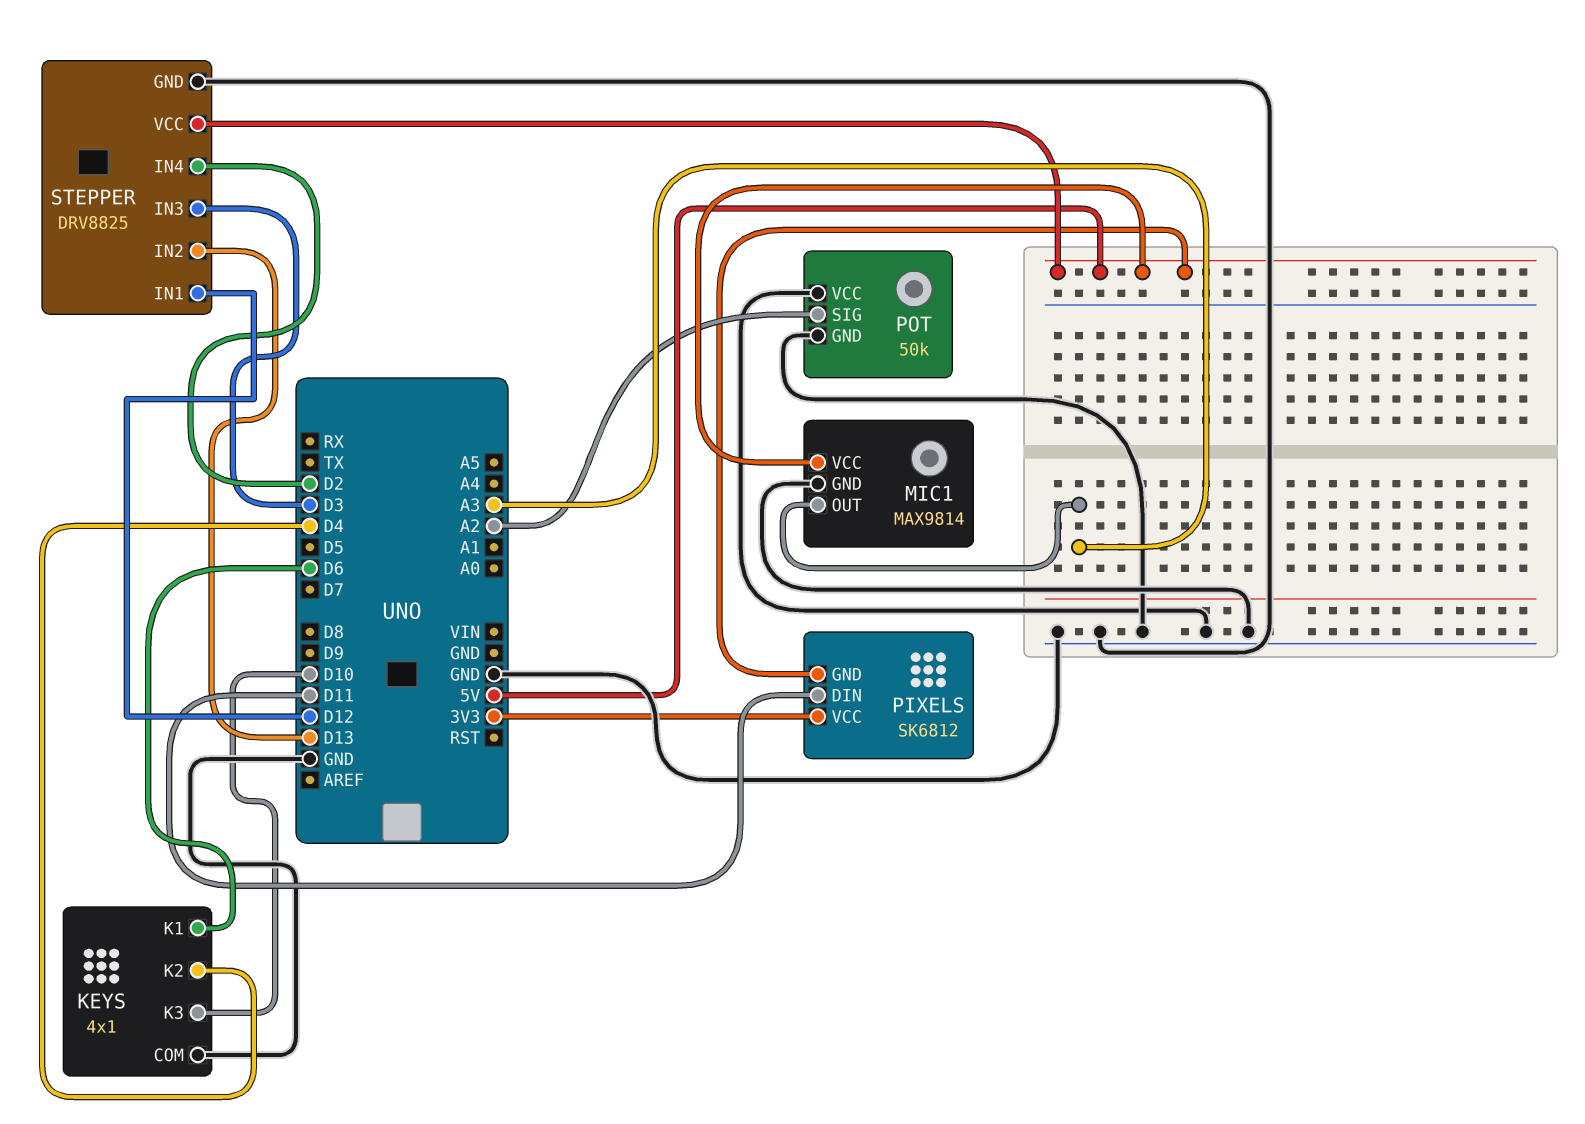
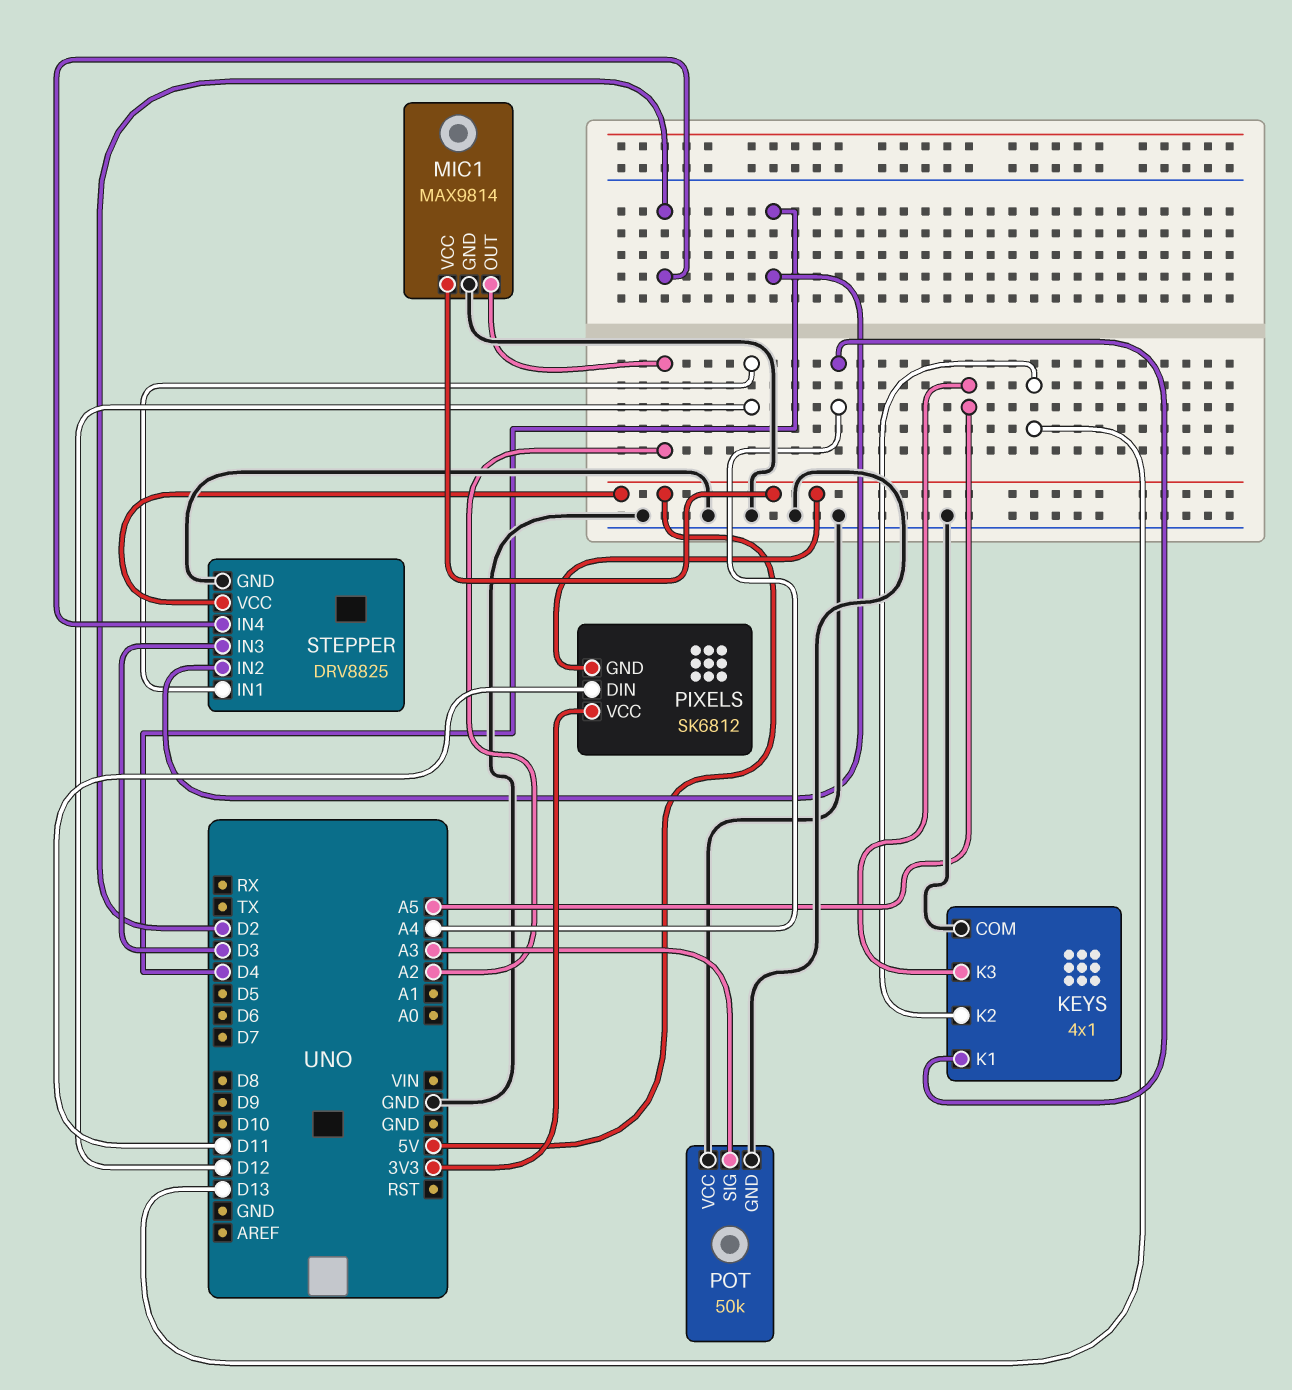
KEYS pin K1: D6 -> A4
KEYS pin K2: D4 -> D13
KEYS pin K3: D10 -> A5
MIC1 pin OUT: A3 -> A2
POT pin SIG: A2 -> A3
STEPPER pin IN2: D13 -> D4

